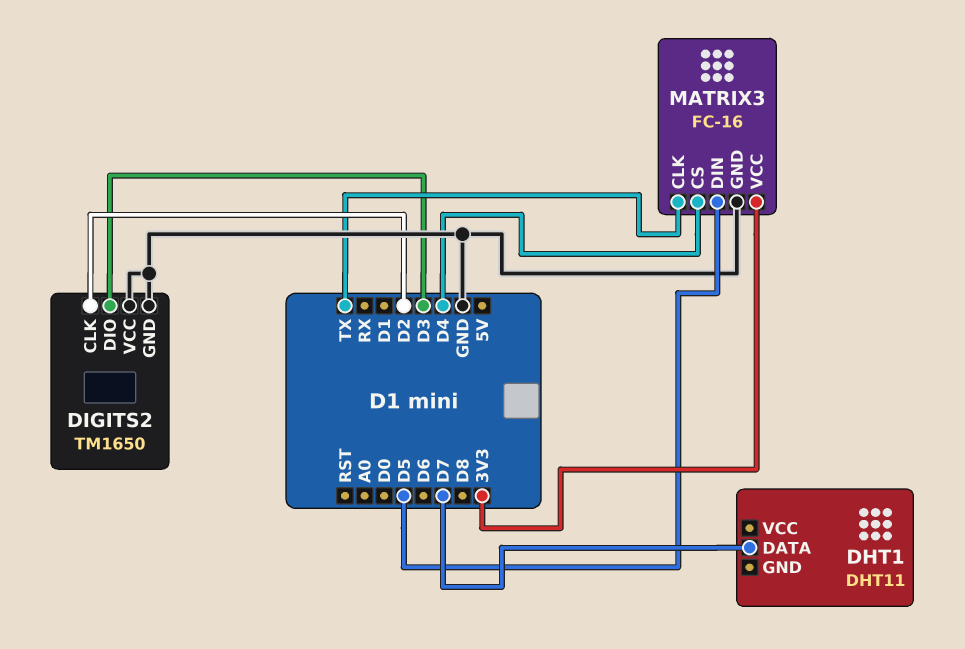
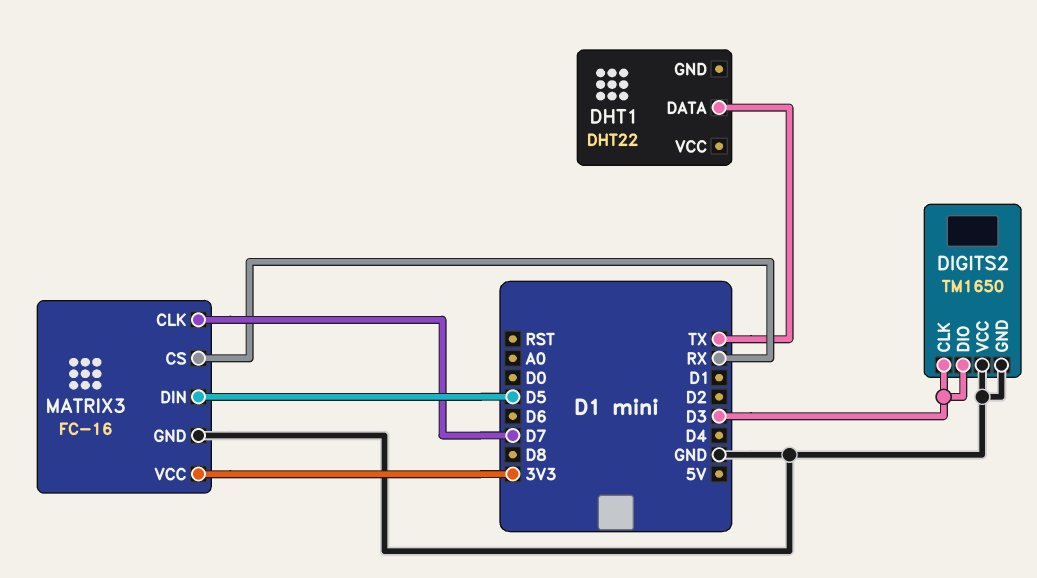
DHT1: DHT11 -> DHT22
DHT1 pin DATA: D7 -> TX
DIGITS2 pin CLK: D2 -> D3
MATRIX3 pin CLK: TX -> D7
MATRIX3 pin CS: D4 -> RX

